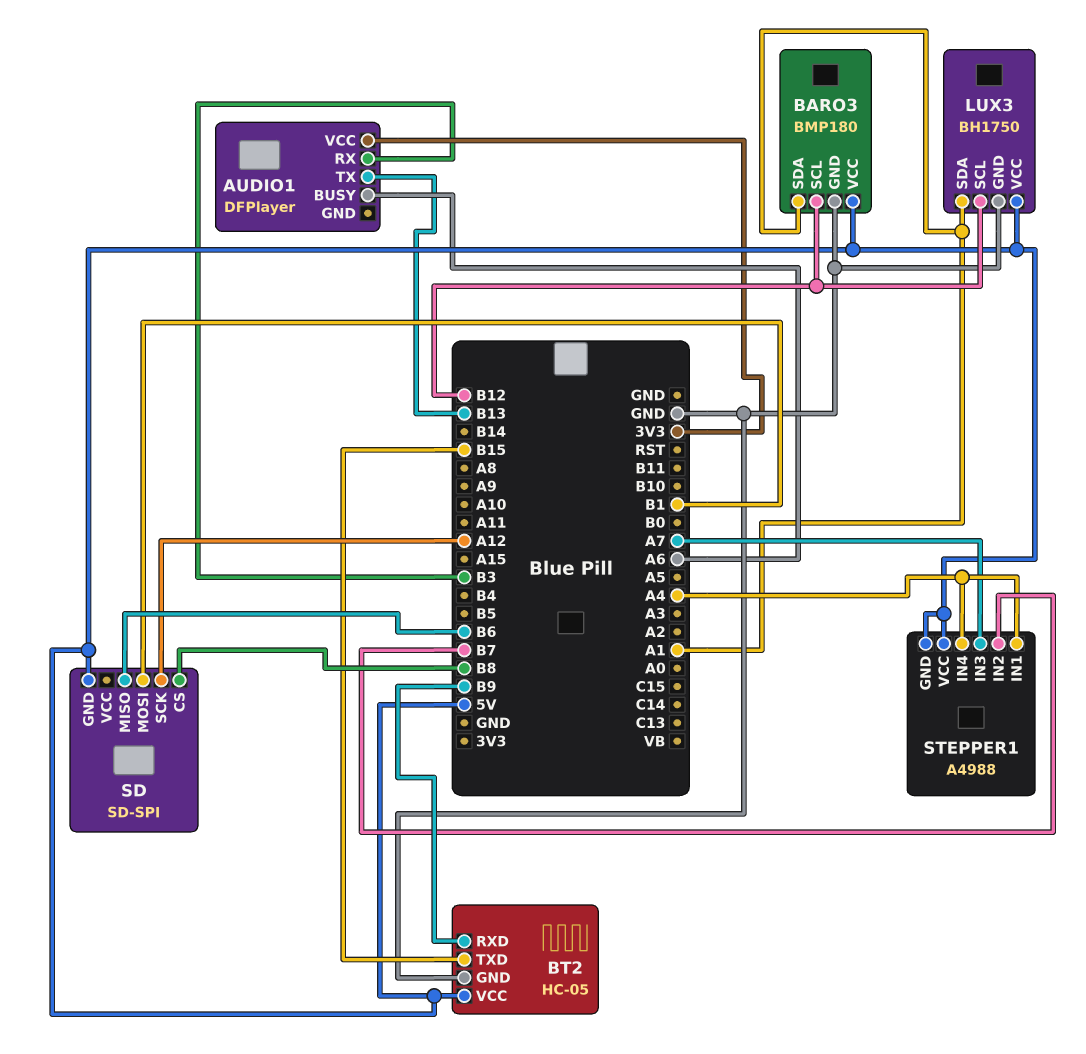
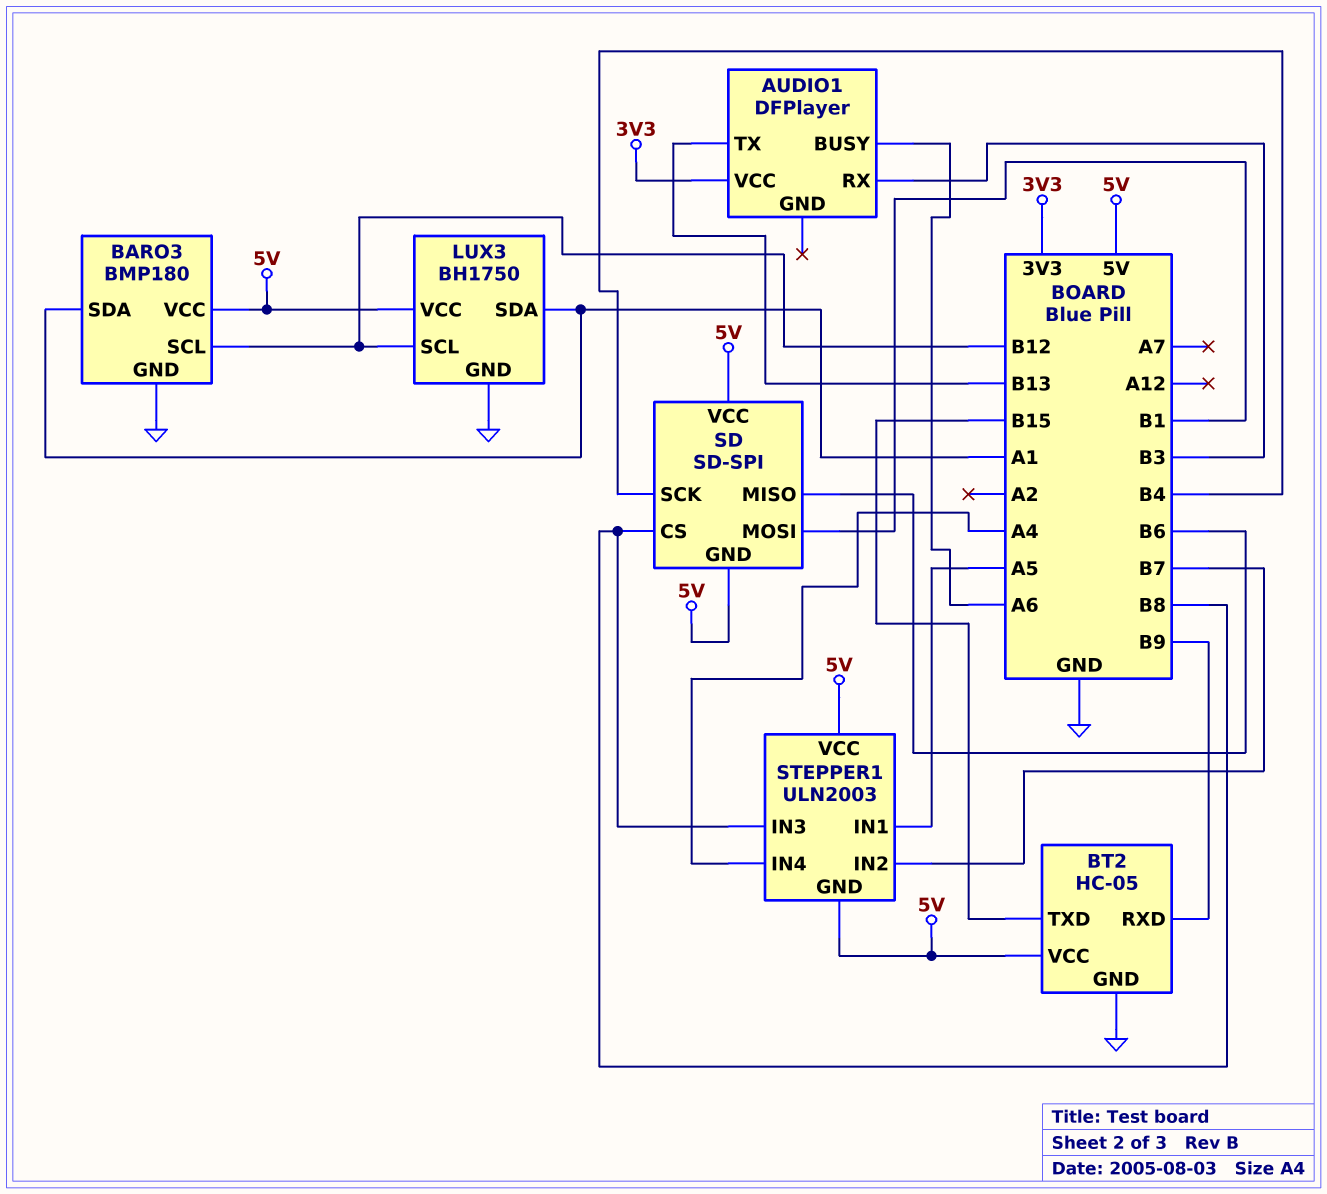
SD pin SCK: A12 -> B4
SD pin VCC: none -> 5V
STEPPER1: A4988 -> ULN2003
STEPPER1 pin IN1: A4 -> A5
STEPPER1 pin IN3: A7 -> B8

